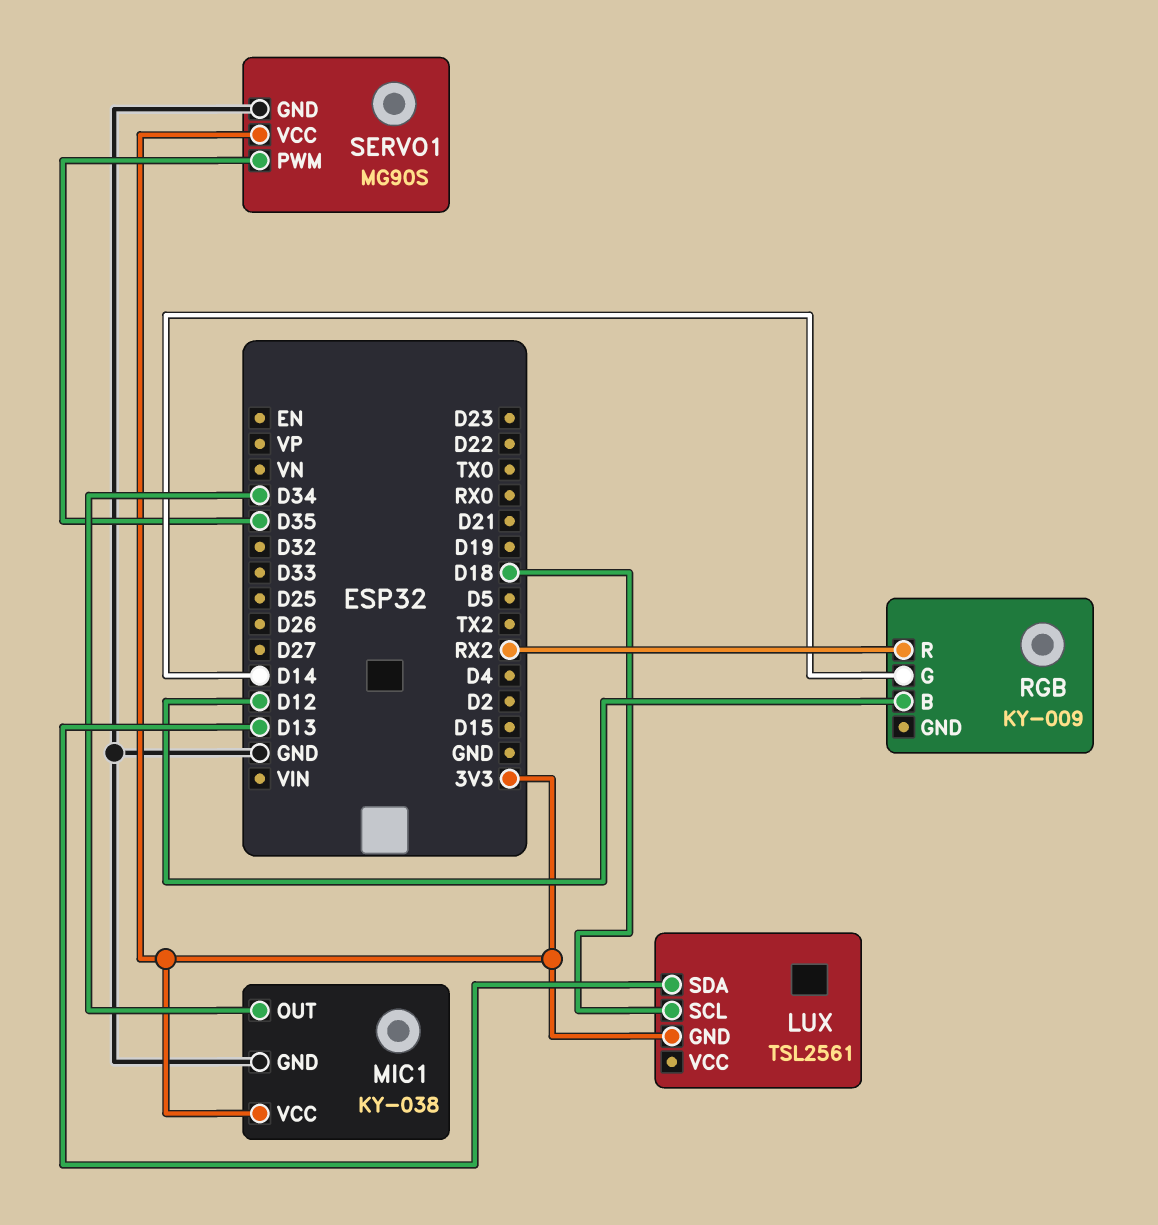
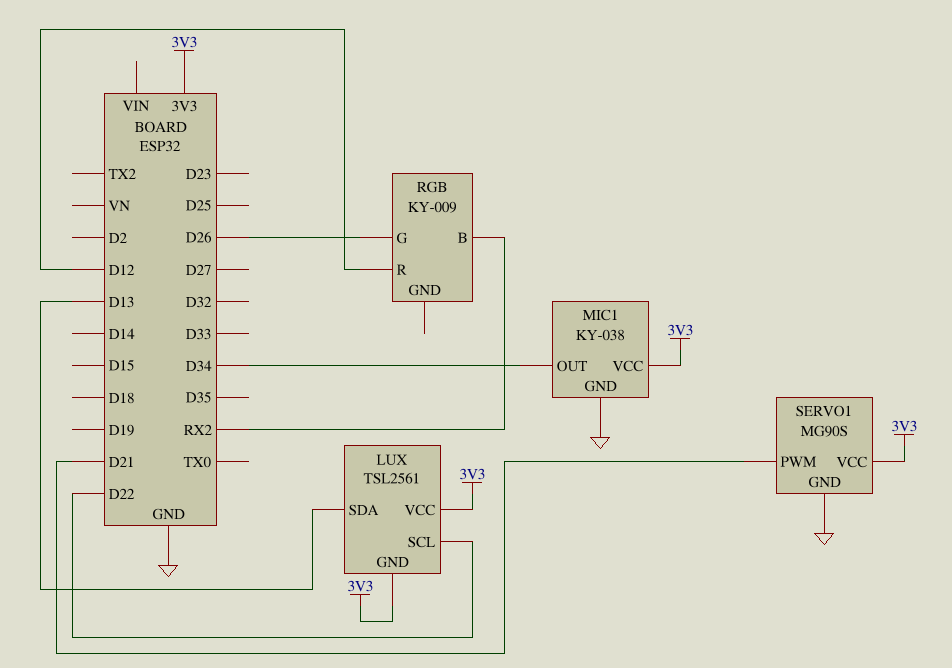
LUX pin SCL: D18 -> D22
LUX pin VCC: none -> 3V3
RGB pin B: D12 -> RX2
RGB pin G: D14 -> D26
RGB pin R: RX2 -> D12
SERVO1 pin PWM: D35 -> D21

